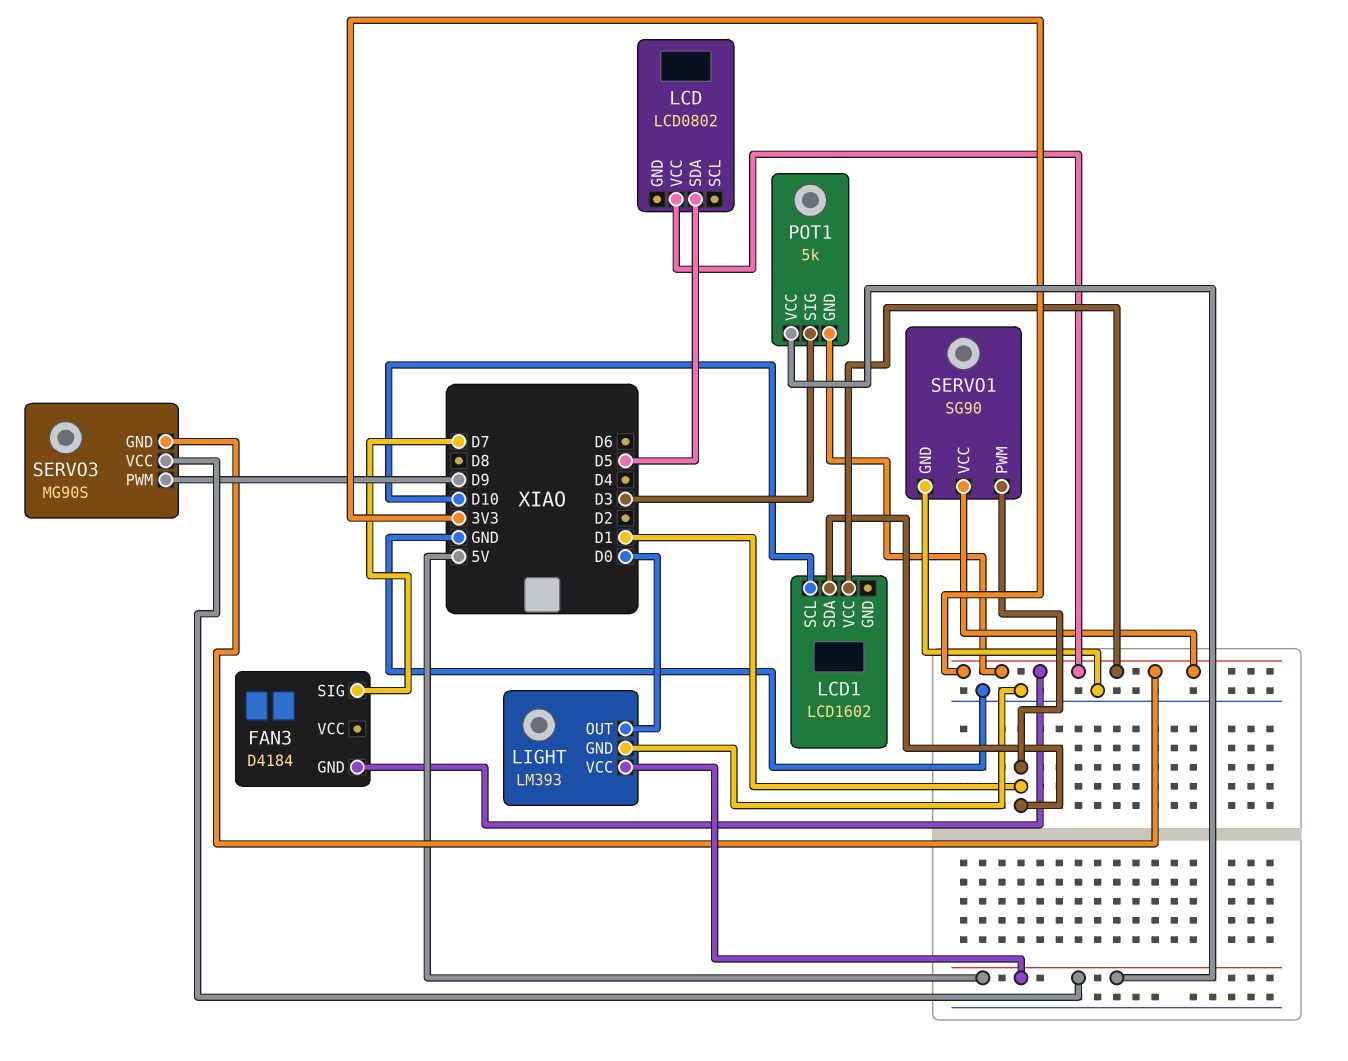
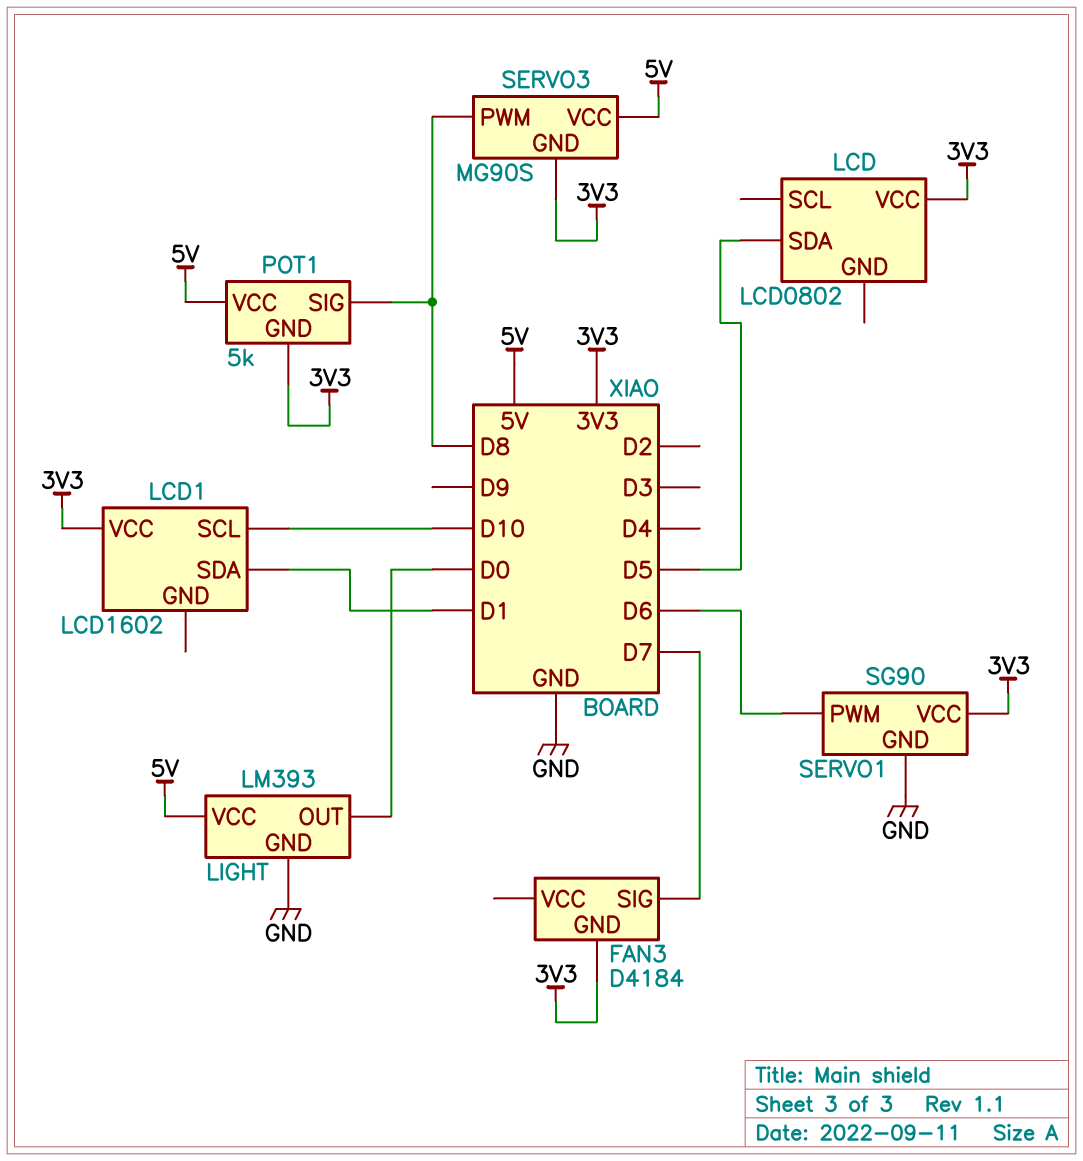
POT1 pin SIG: D3 -> D8
SERVO1 pin PWM: D1 -> D6
SERVO3 pin PWM: D9 -> D8

